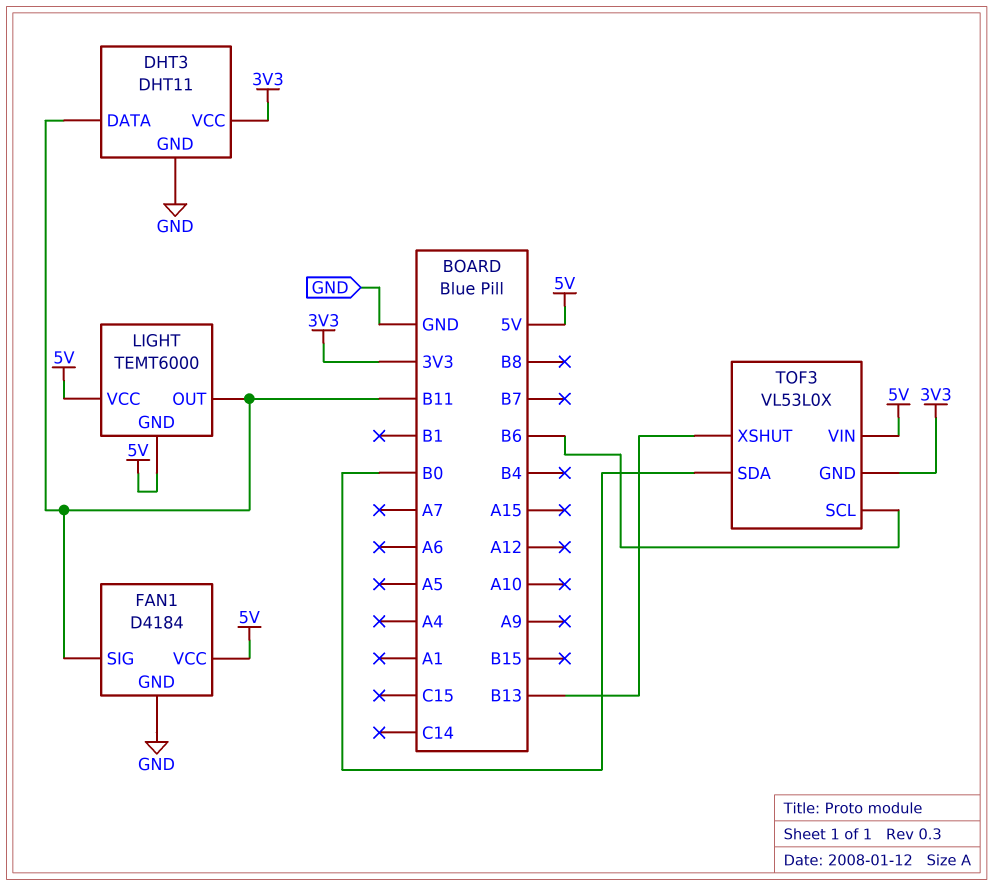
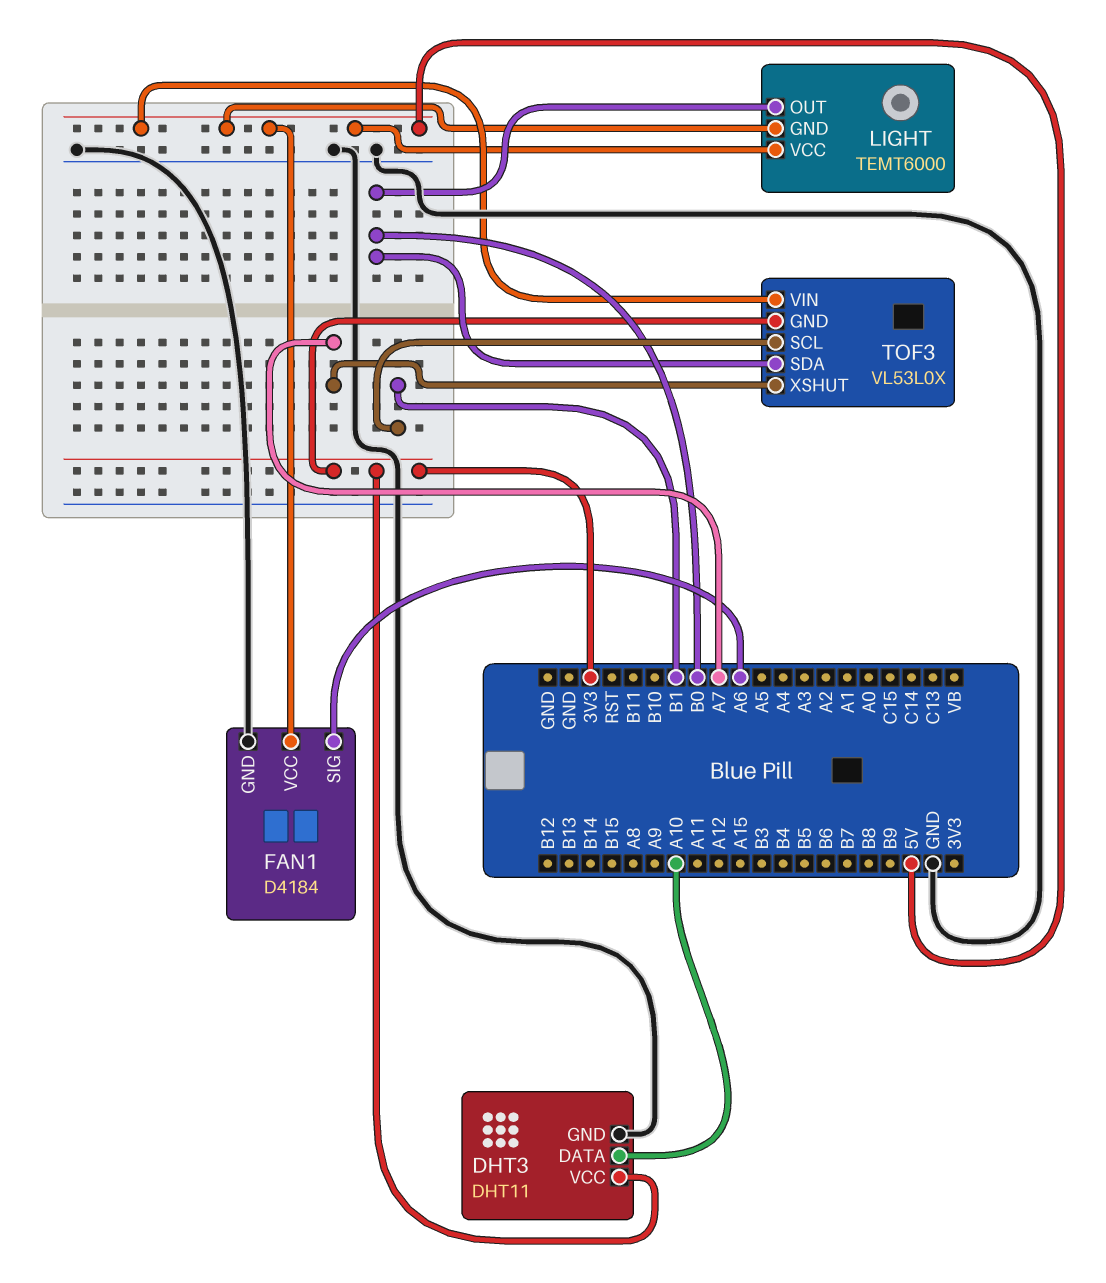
DHT3 pin DATA: B11 -> A10
FAN1 pin SIG: B11 -> A6
LIGHT pin OUT: B11 -> B0
TOF3 pin SCL: B6 -> B1
TOF3 pin XSHUT: B13 -> A7

